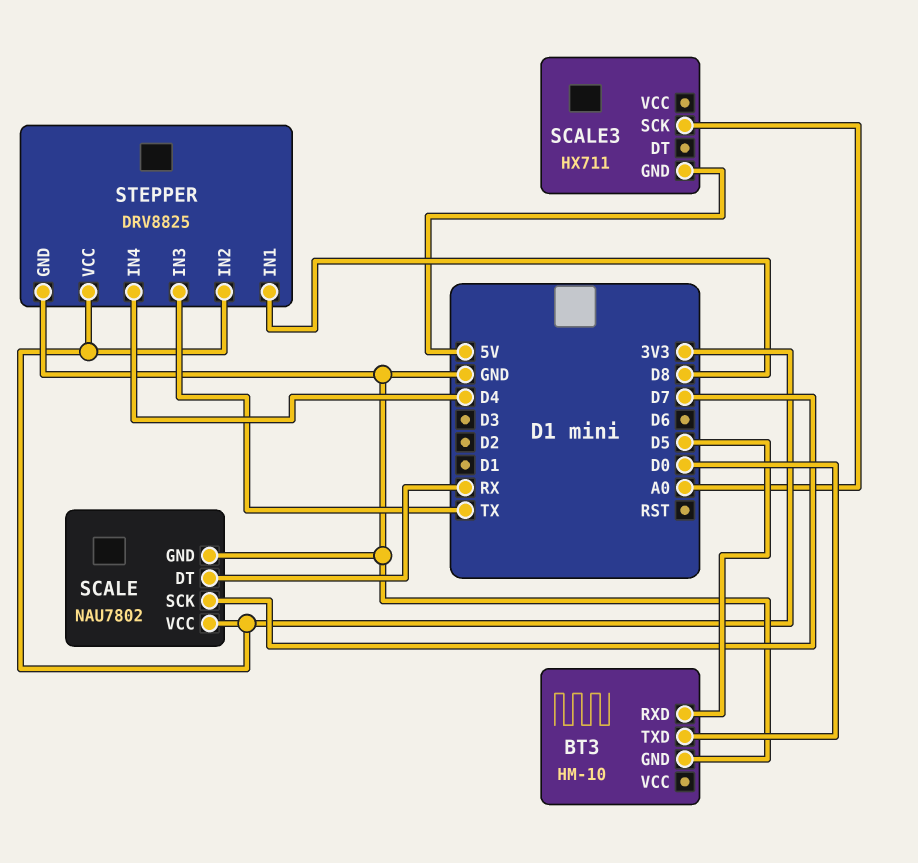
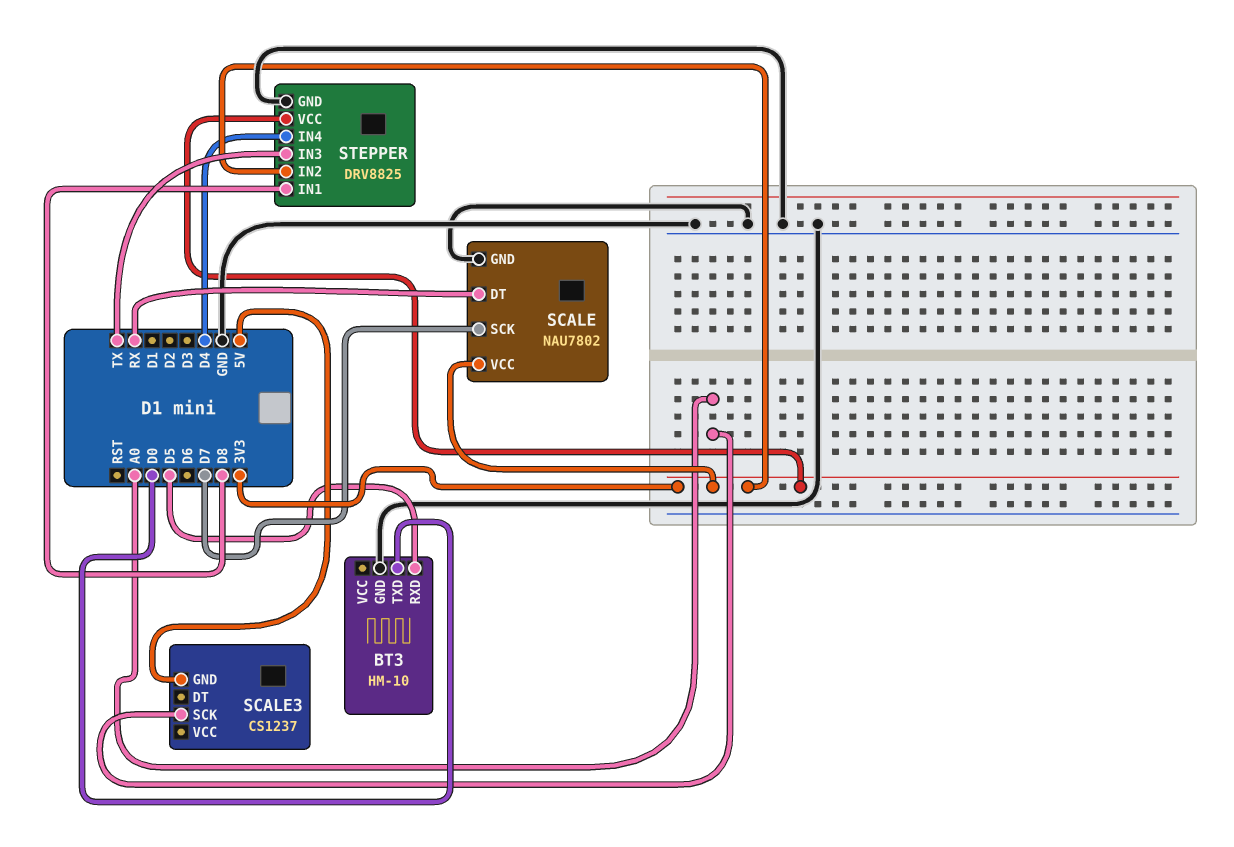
SCALE3: HX711 -> CS1237

